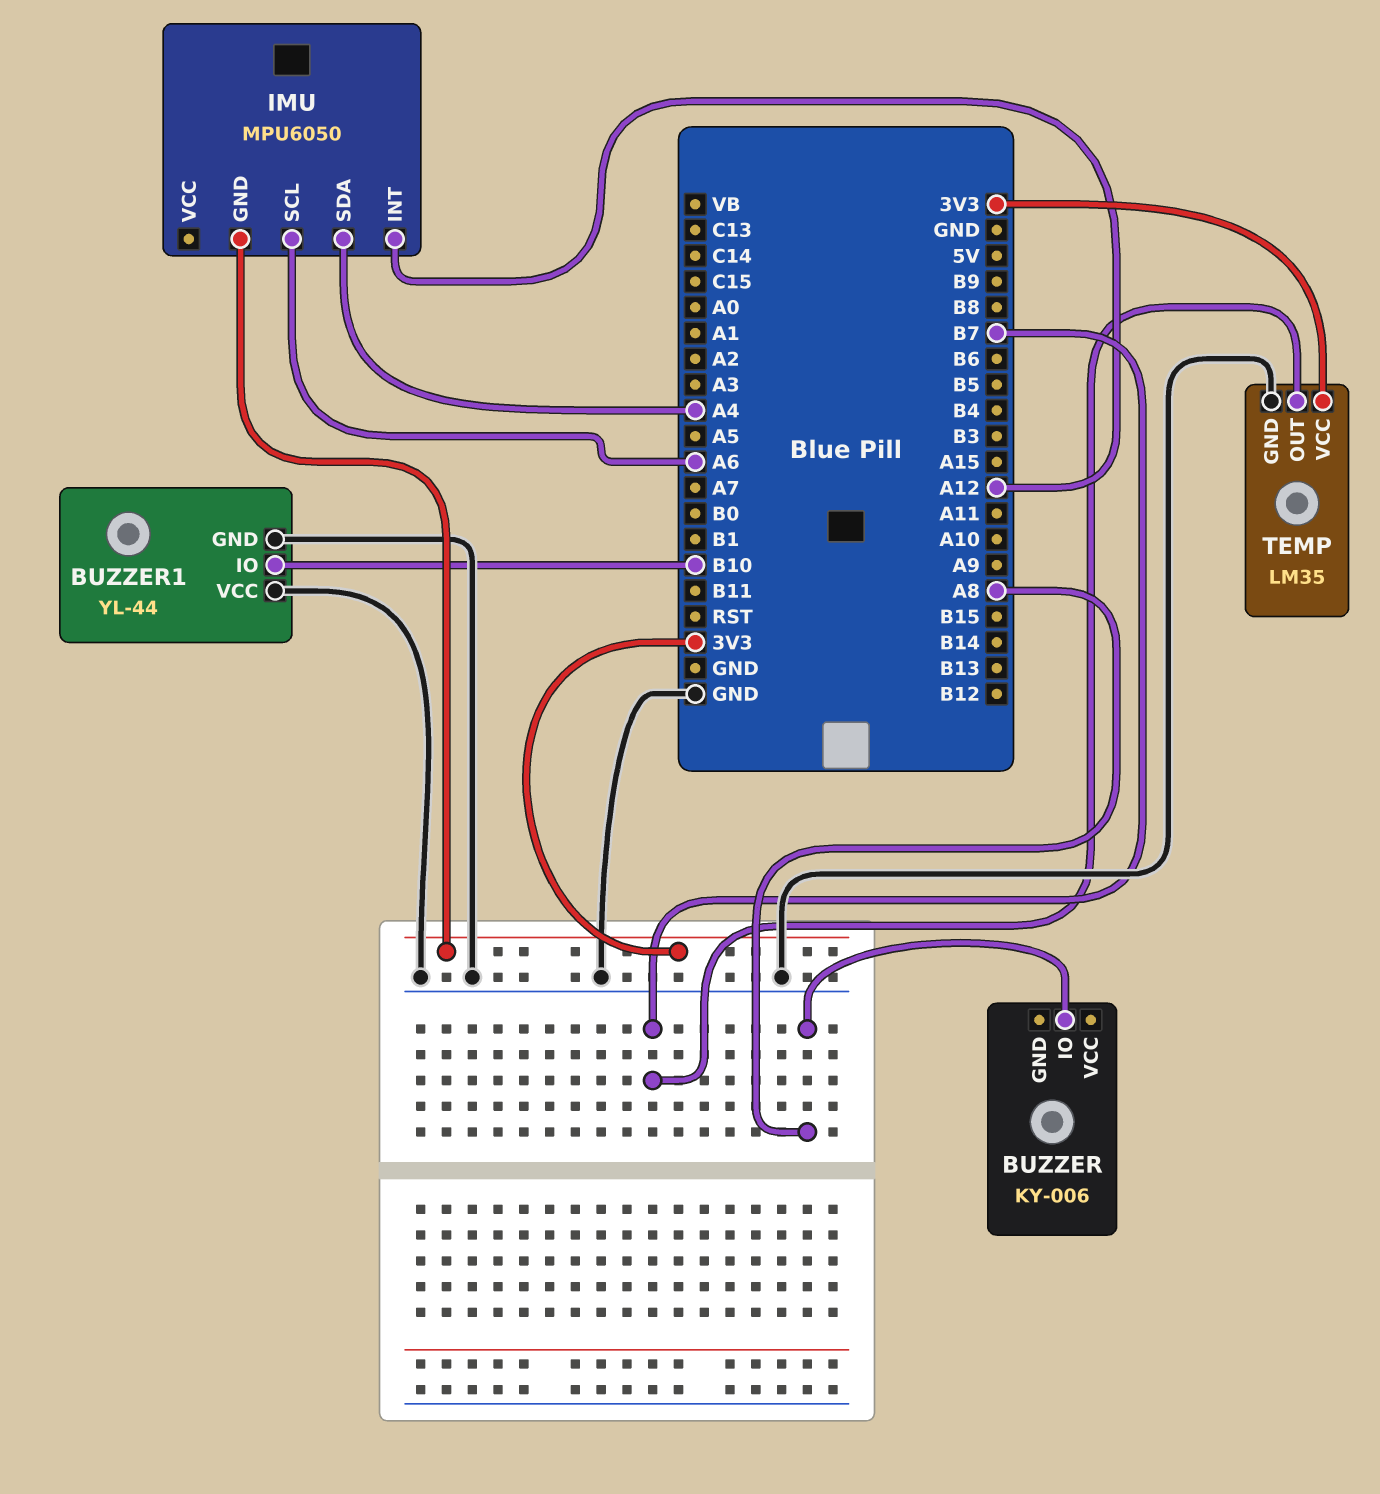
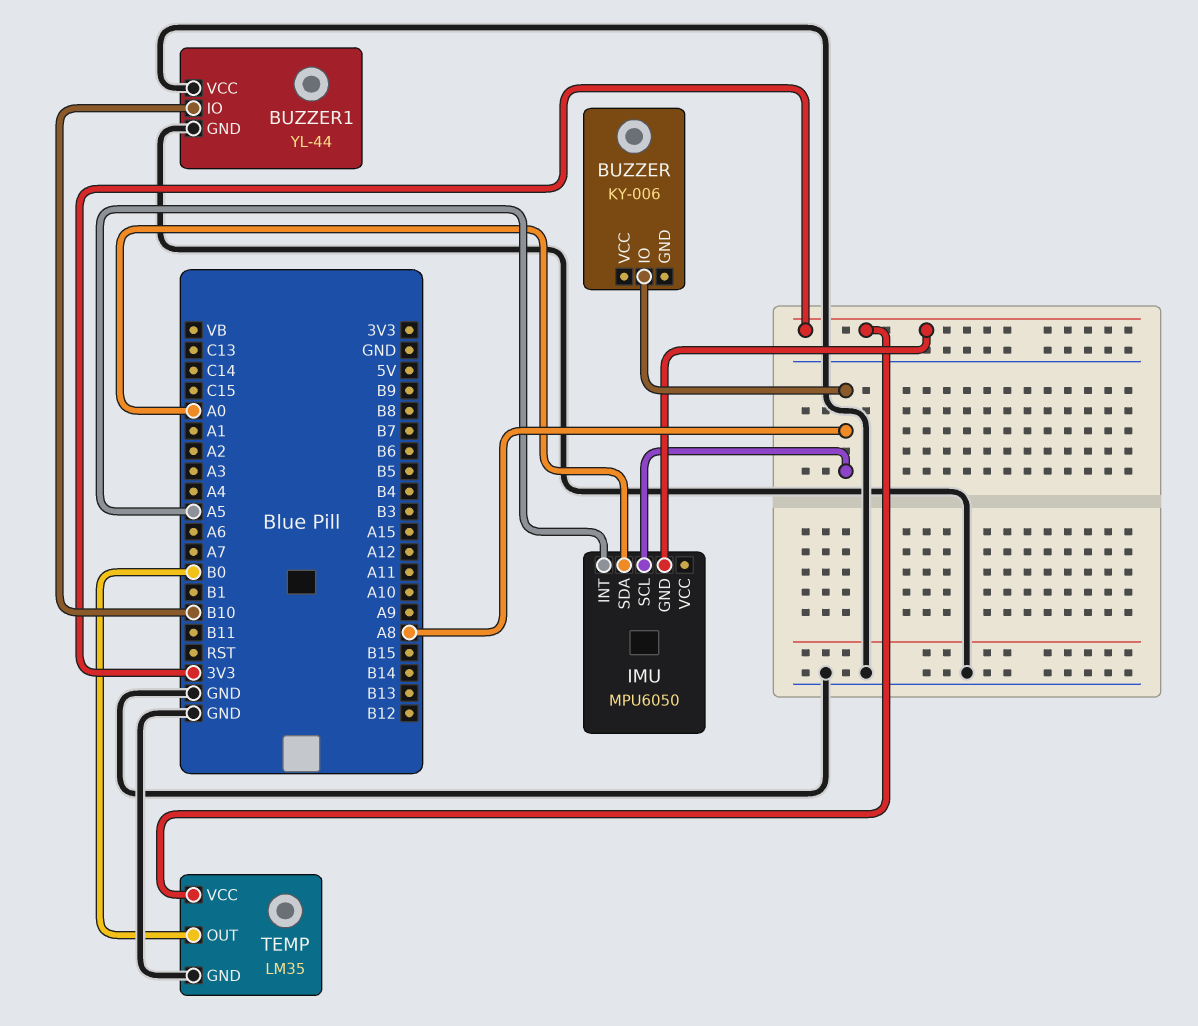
IMU pin INT: A12 -> A5
IMU pin SCL: A6 -> A8
IMU pin SDA: A4 -> A0
TEMP pin OUT: B7 -> B0

